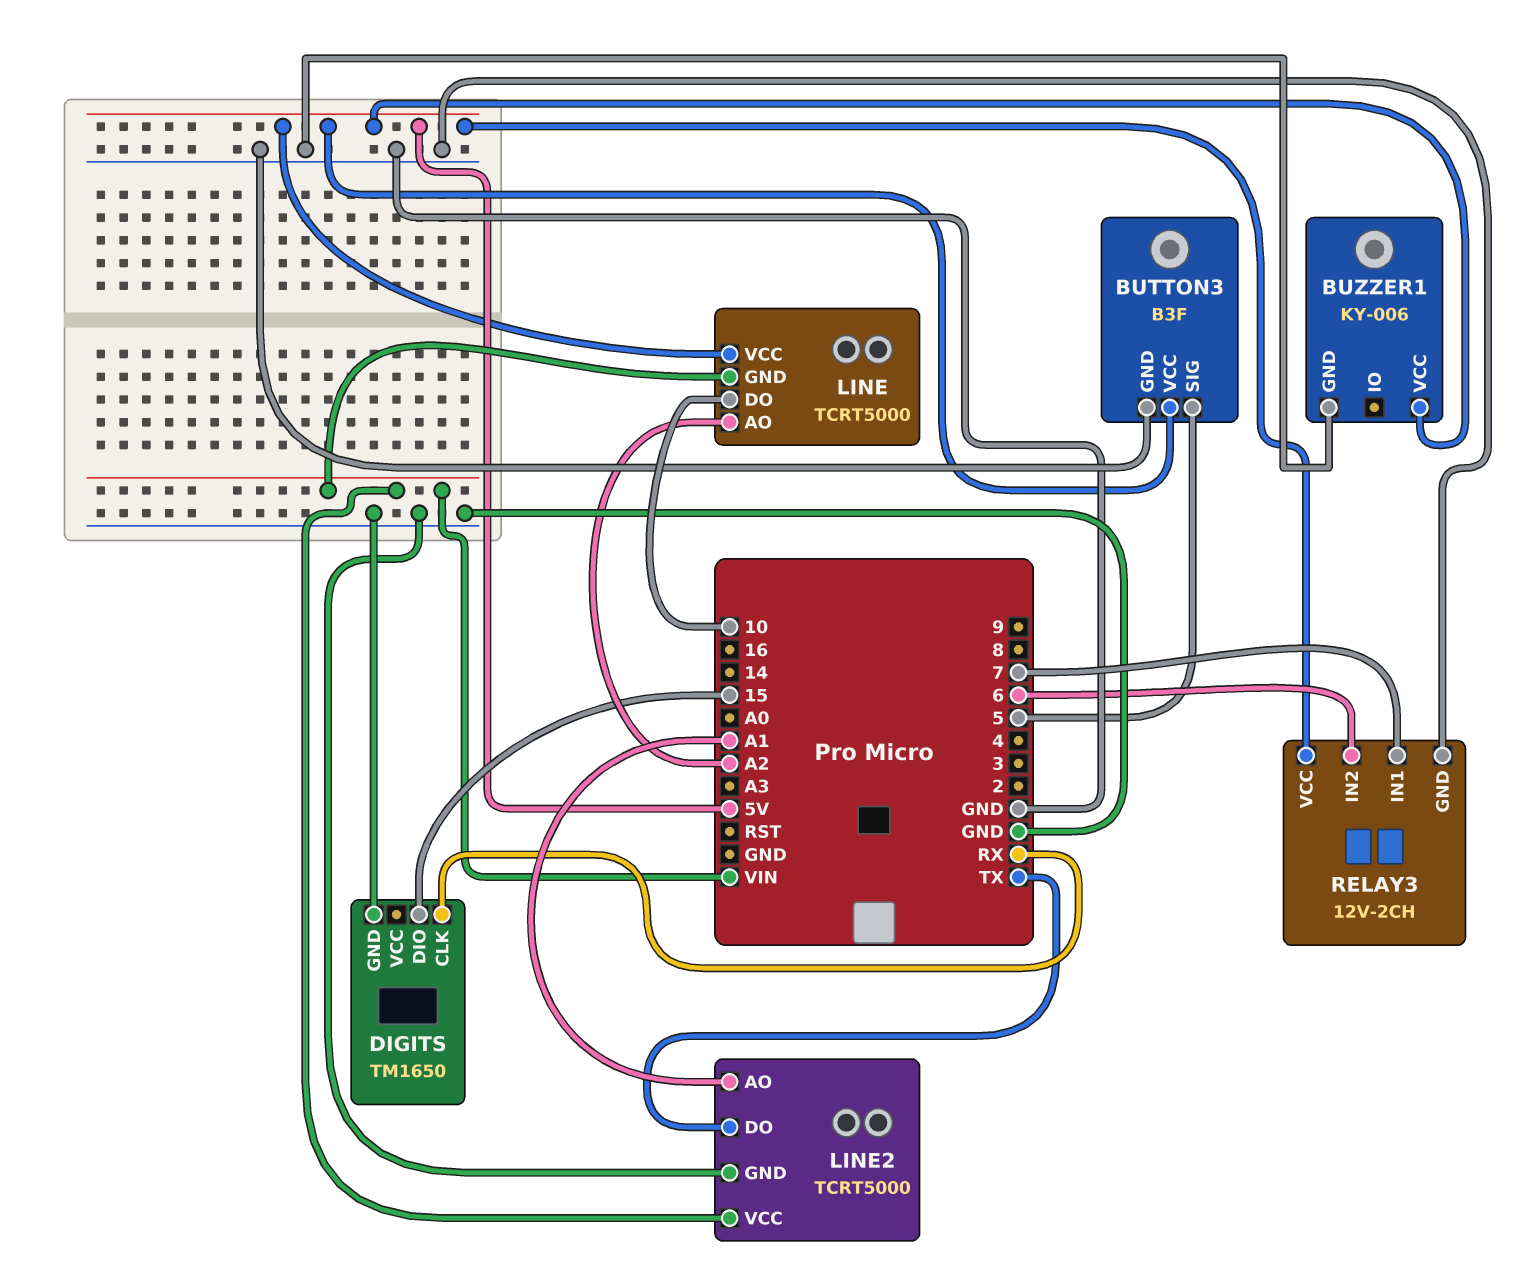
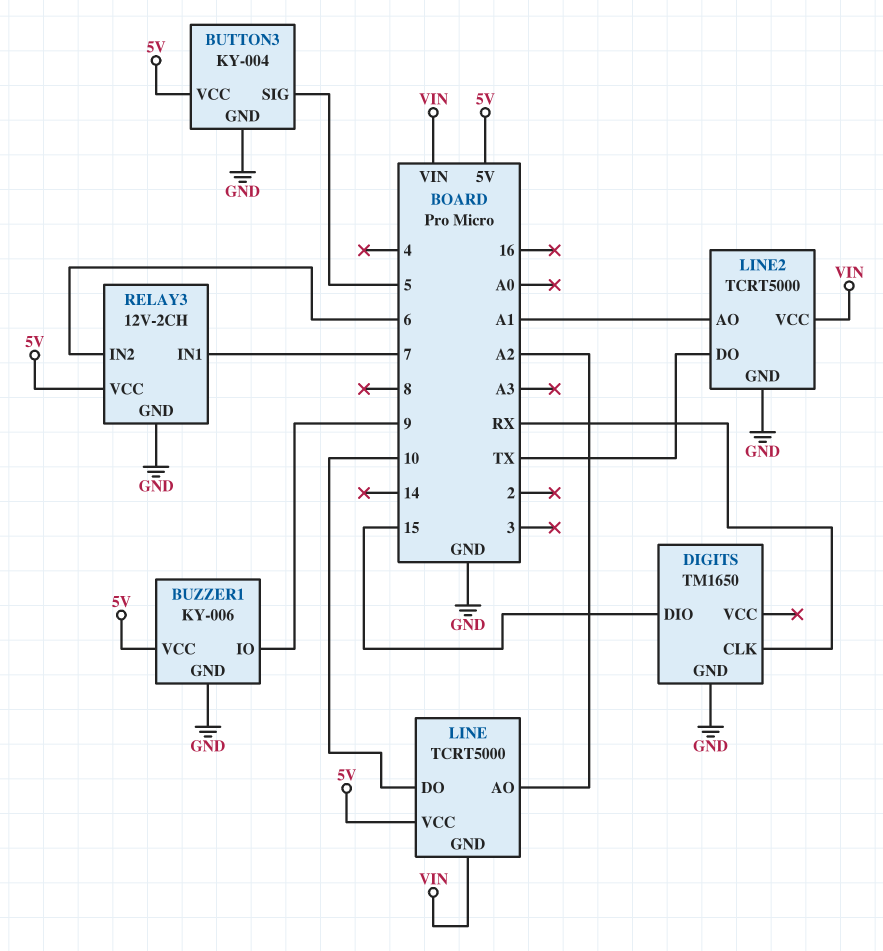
BUTTON3: B3F -> KY-004
BUZZER1 pin IO: none -> 9

